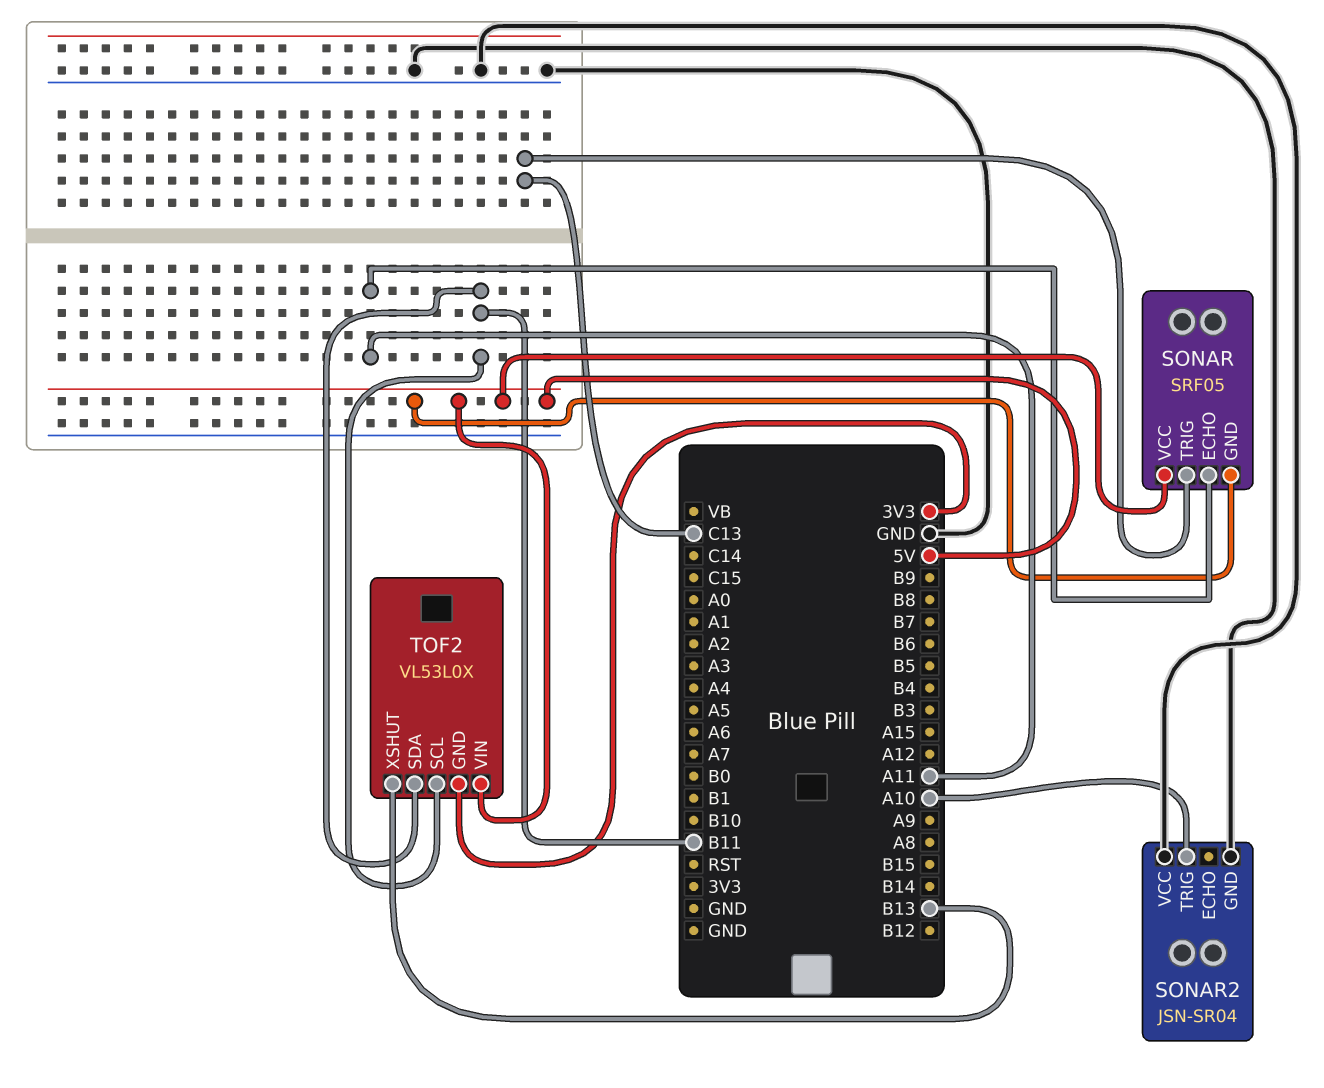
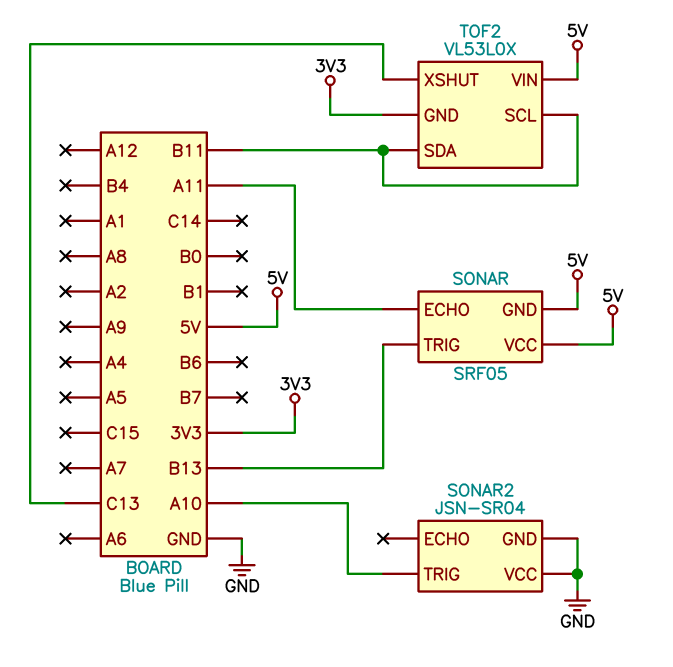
SONAR pin TRIG: C13 -> B13
TOF2 pin XSHUT: B13 -> C13

